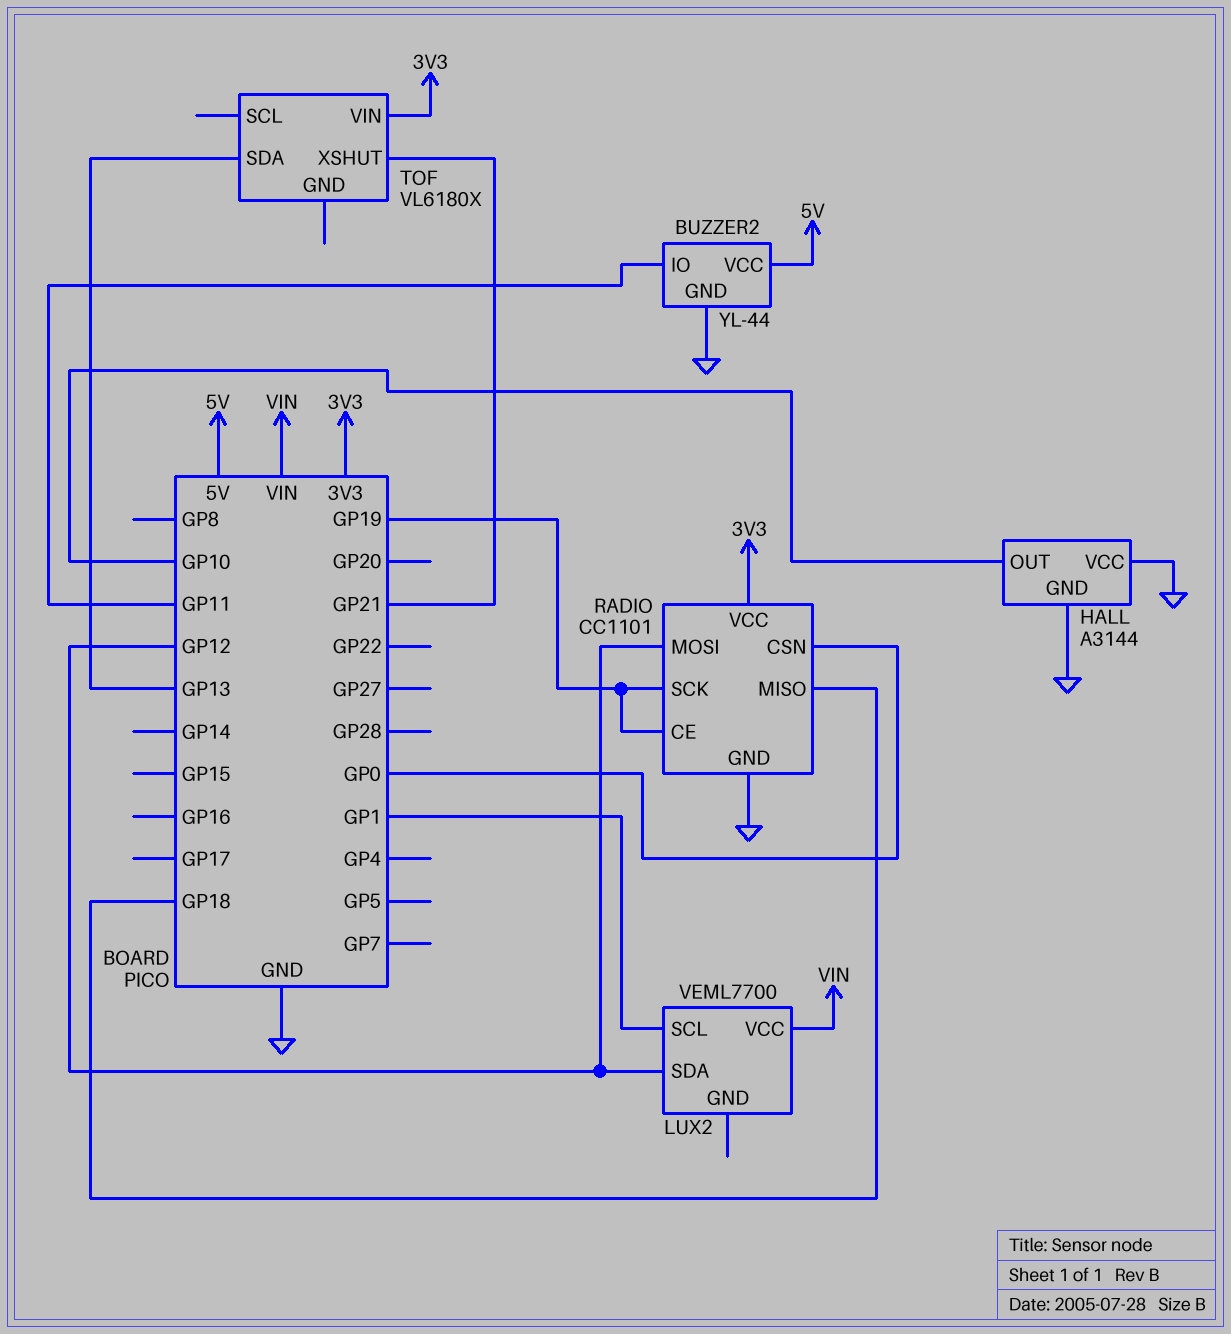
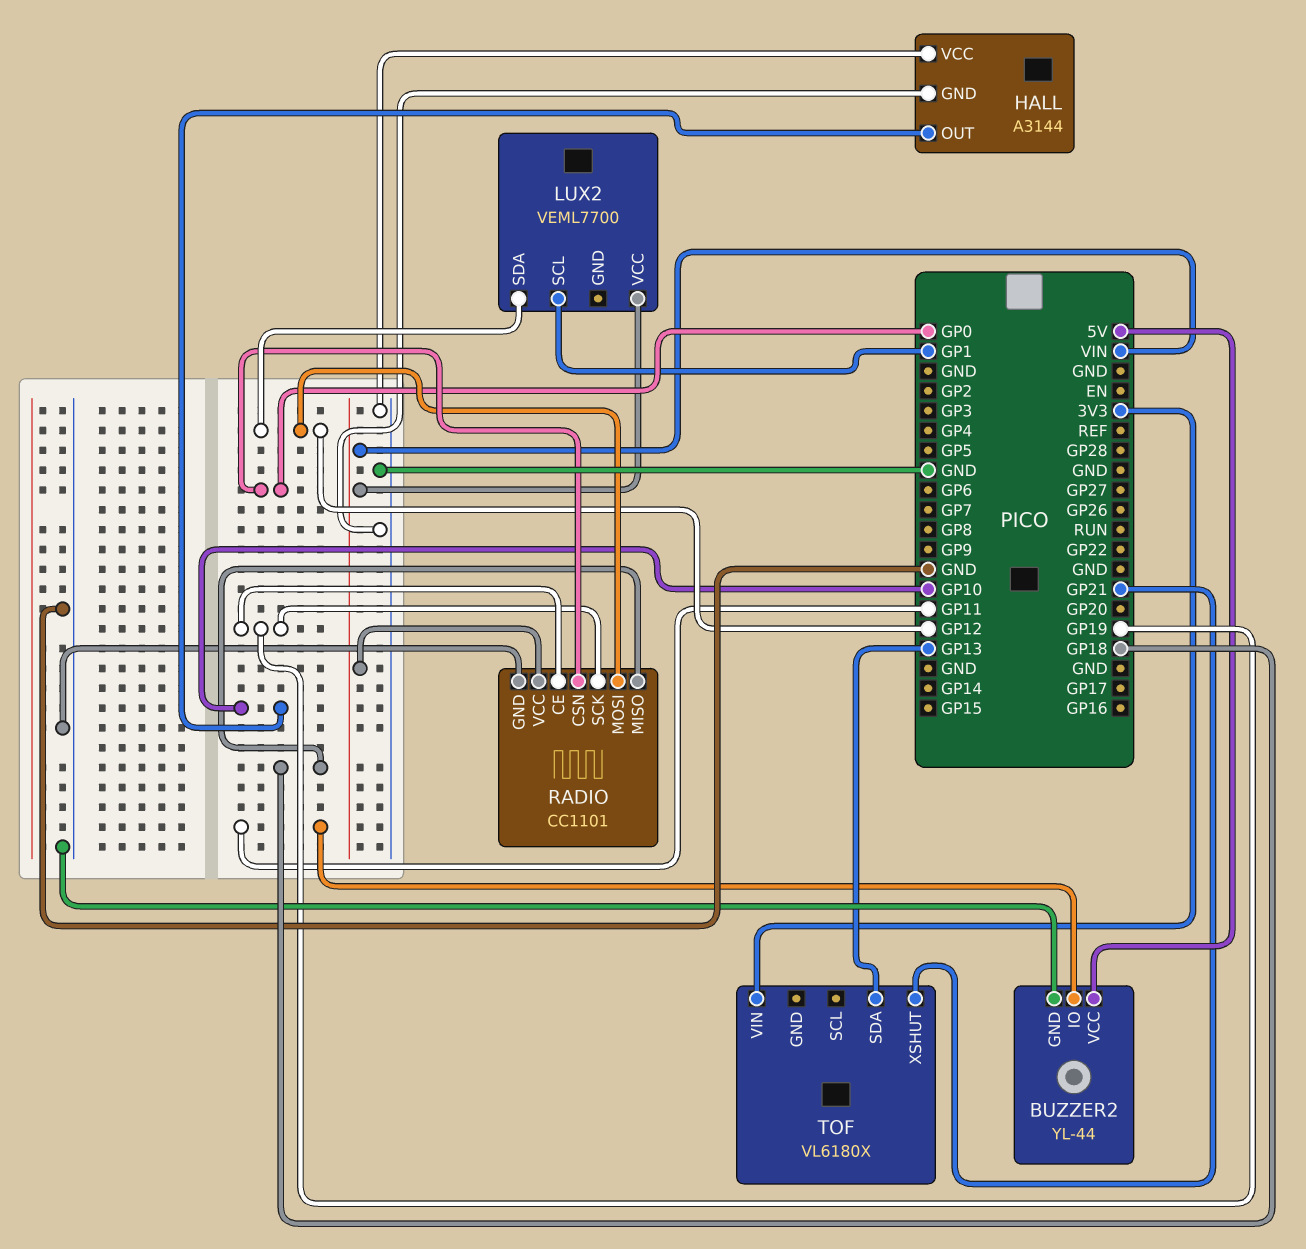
RADIO pin VCC: 3V3 -> VIN

